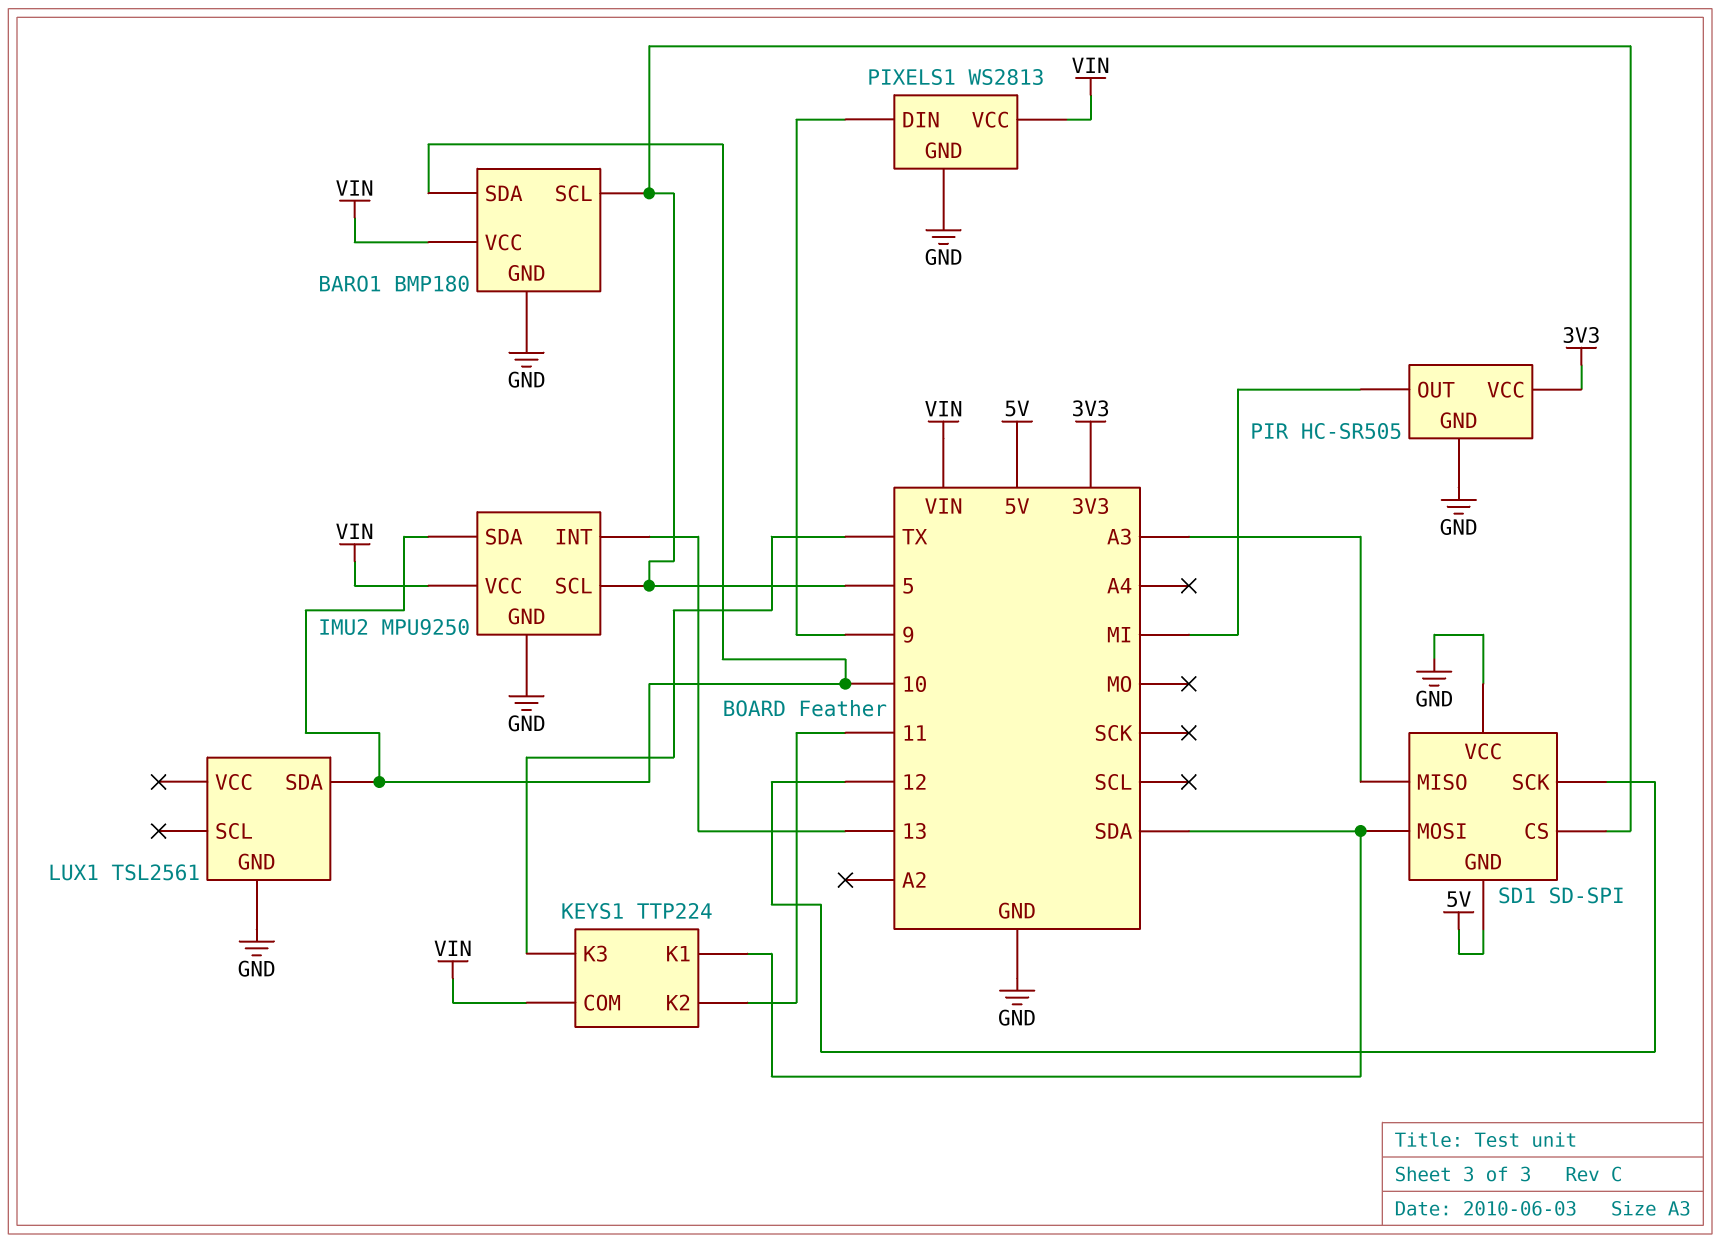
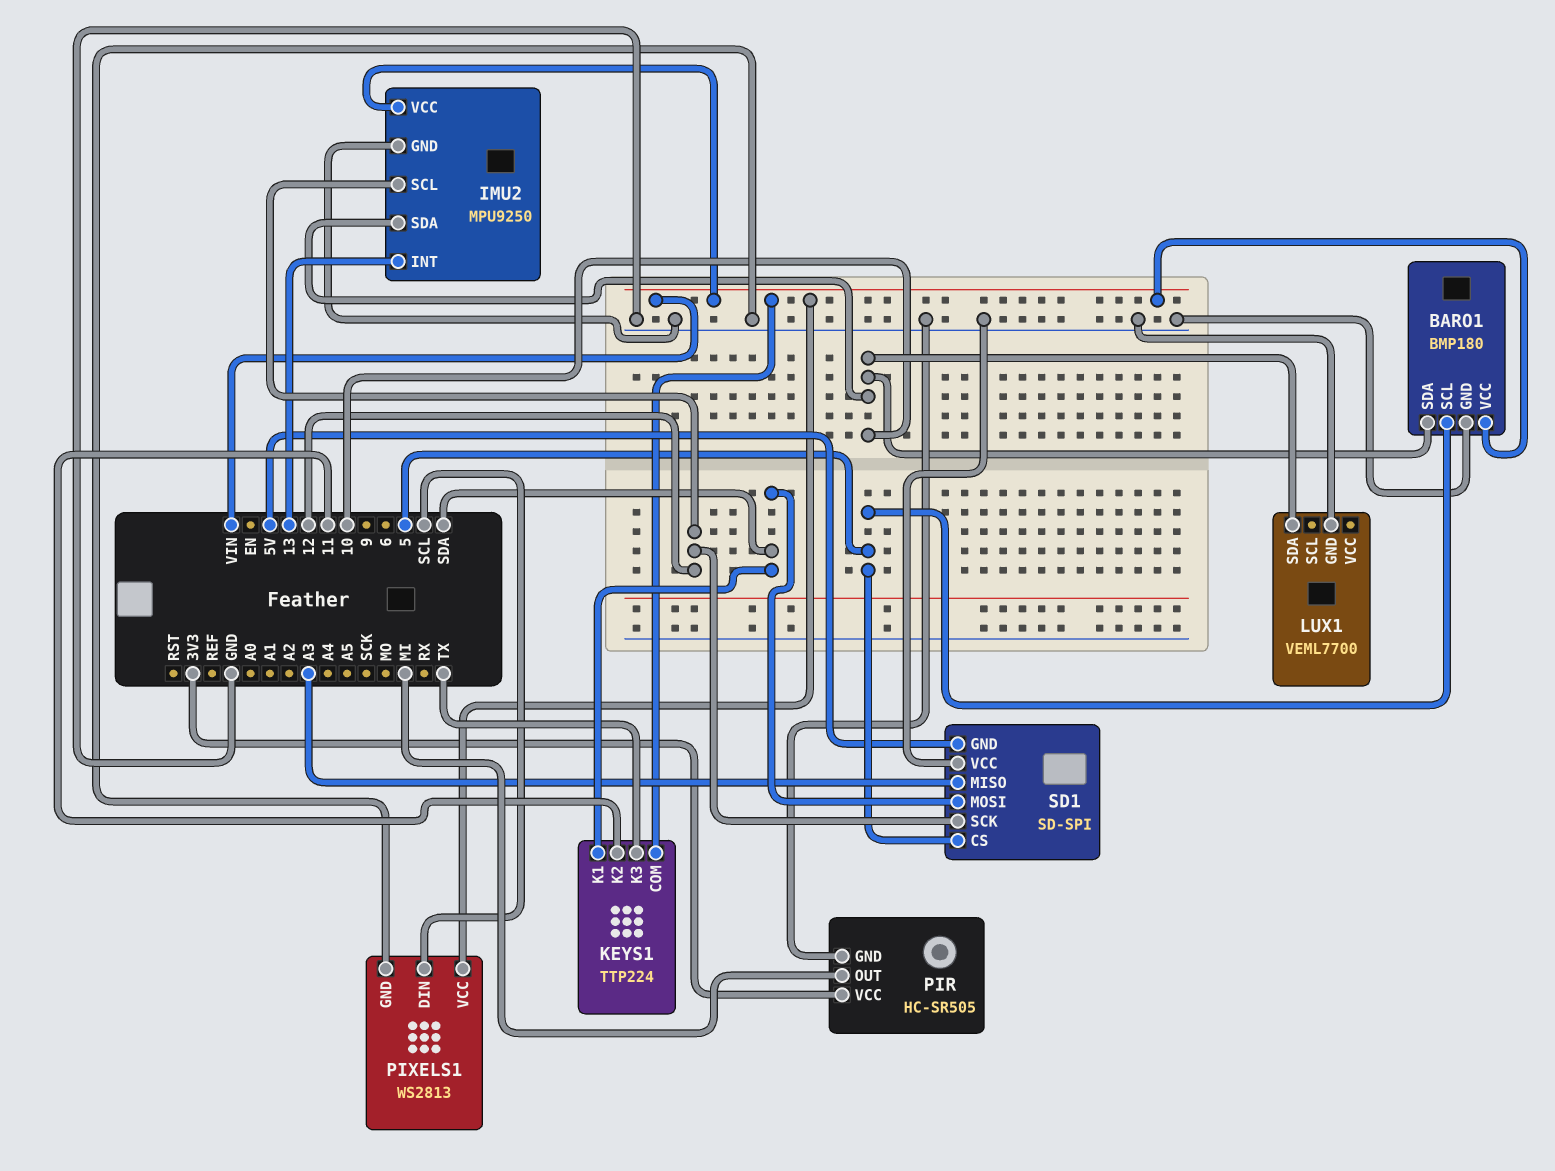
IMU2 pin SCL: 5 -> 12
LUX1: TSL2561 -> VEML7700
PIXELS1 pin DIN: 9 -> SCL

